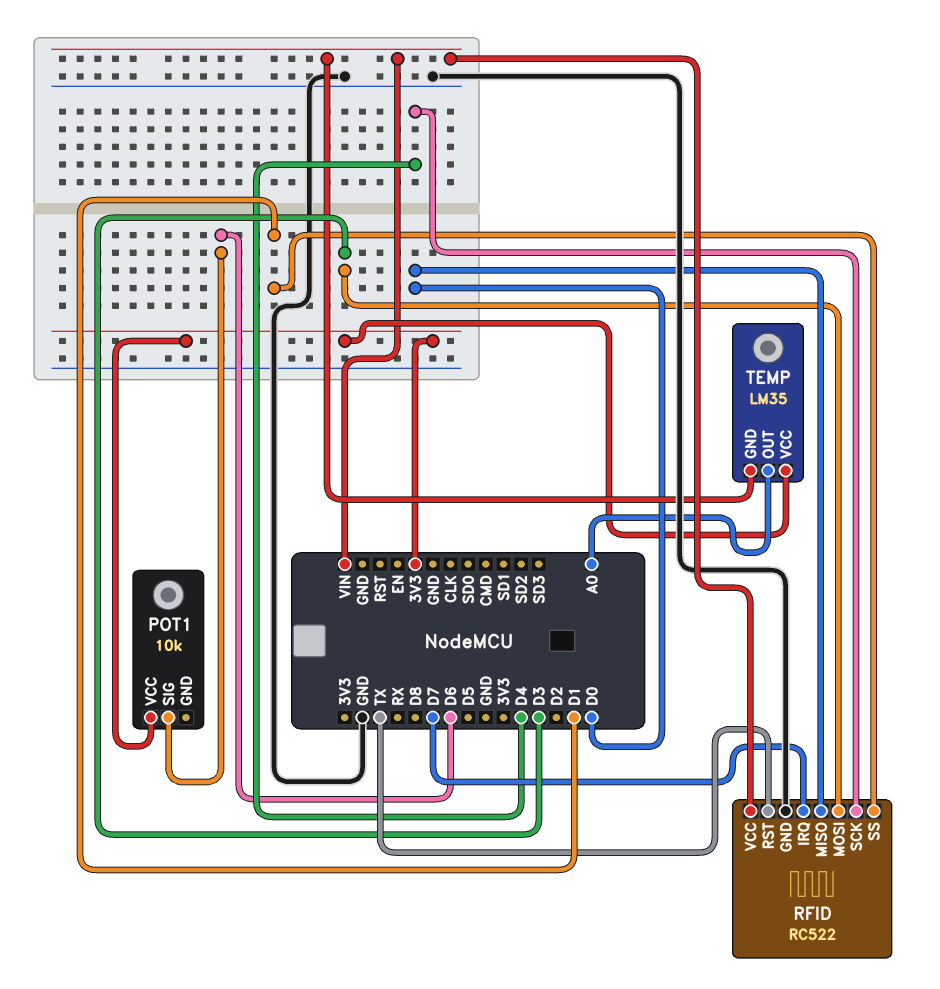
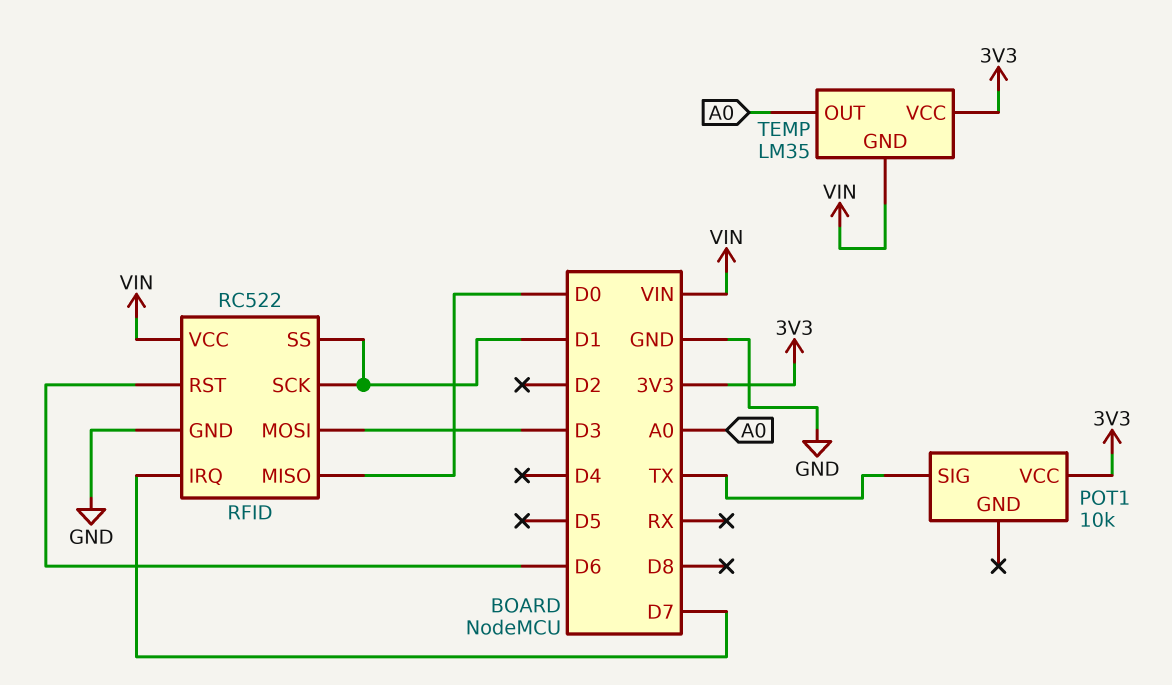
POT1 pin SIG: D6 -> TX
RFID pin RST: TX -> D6
RFID pin SCK: D4 -> D1

